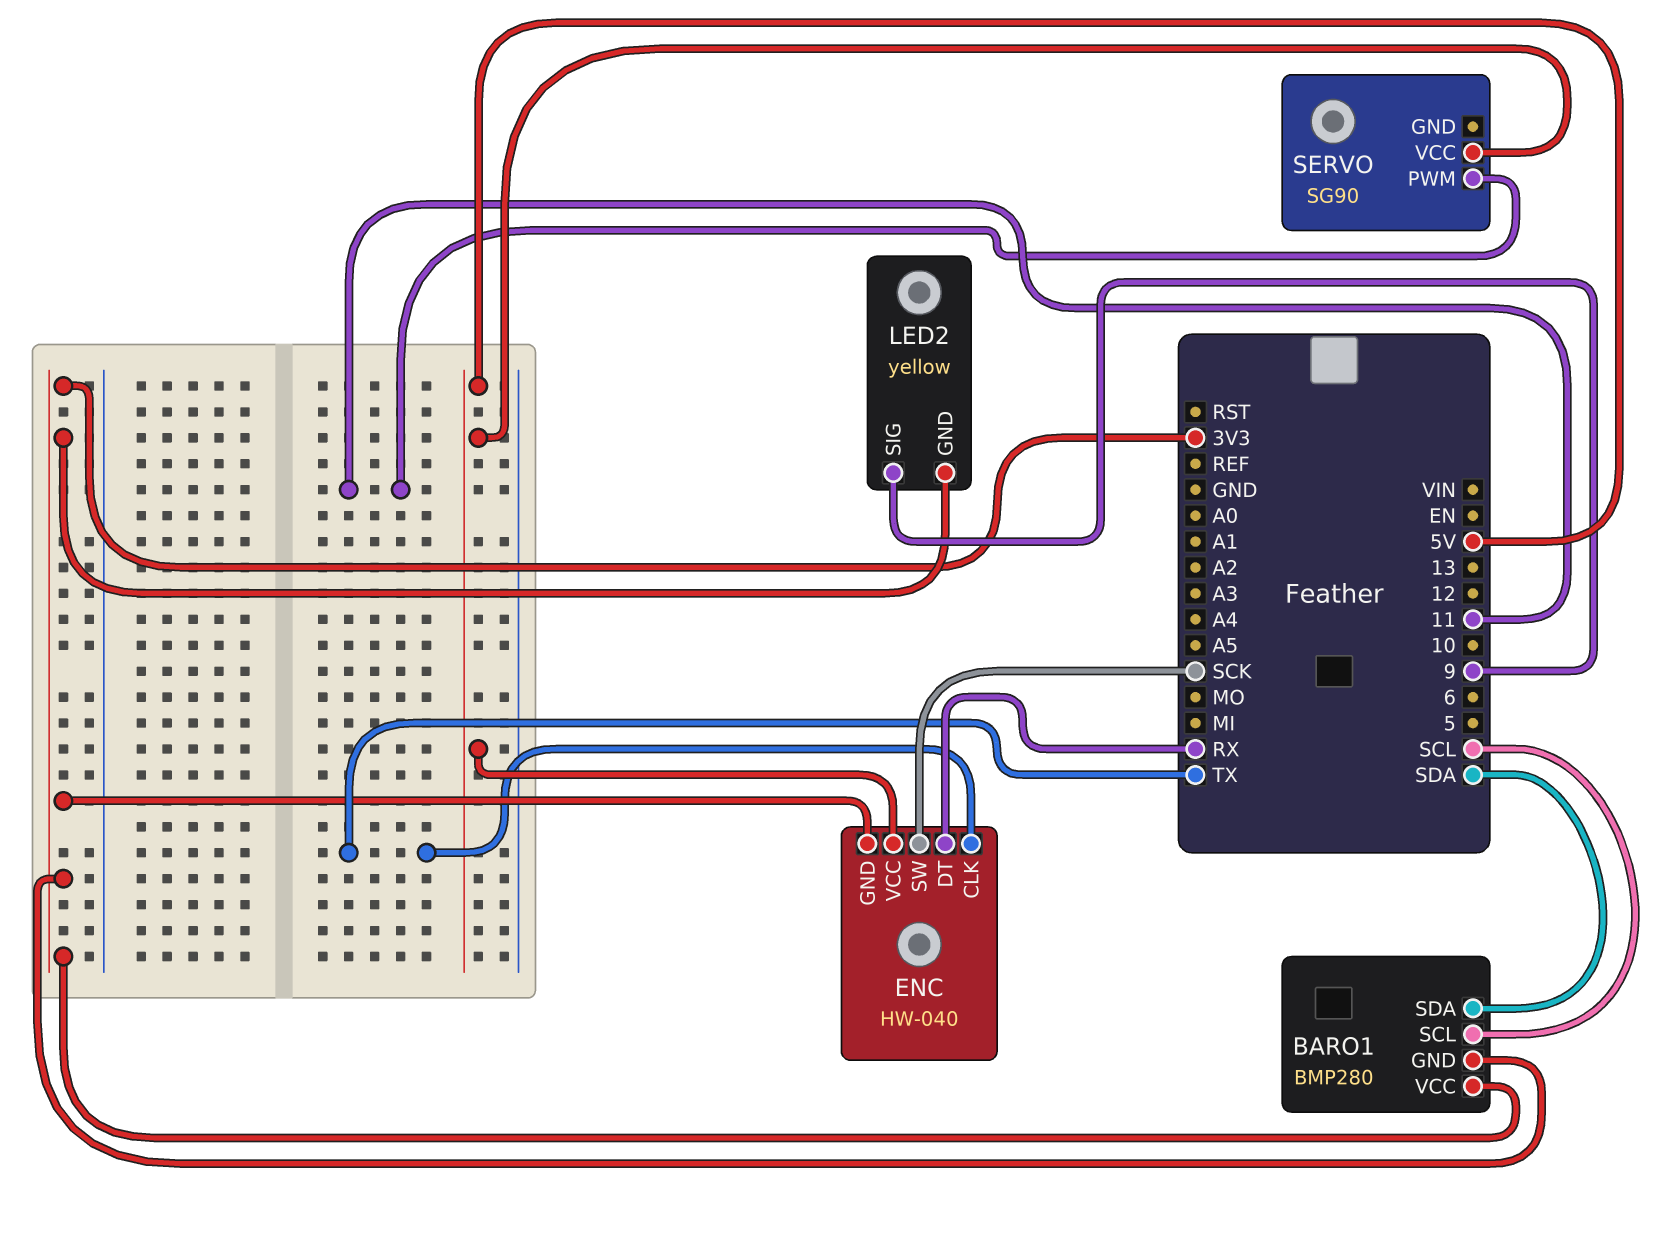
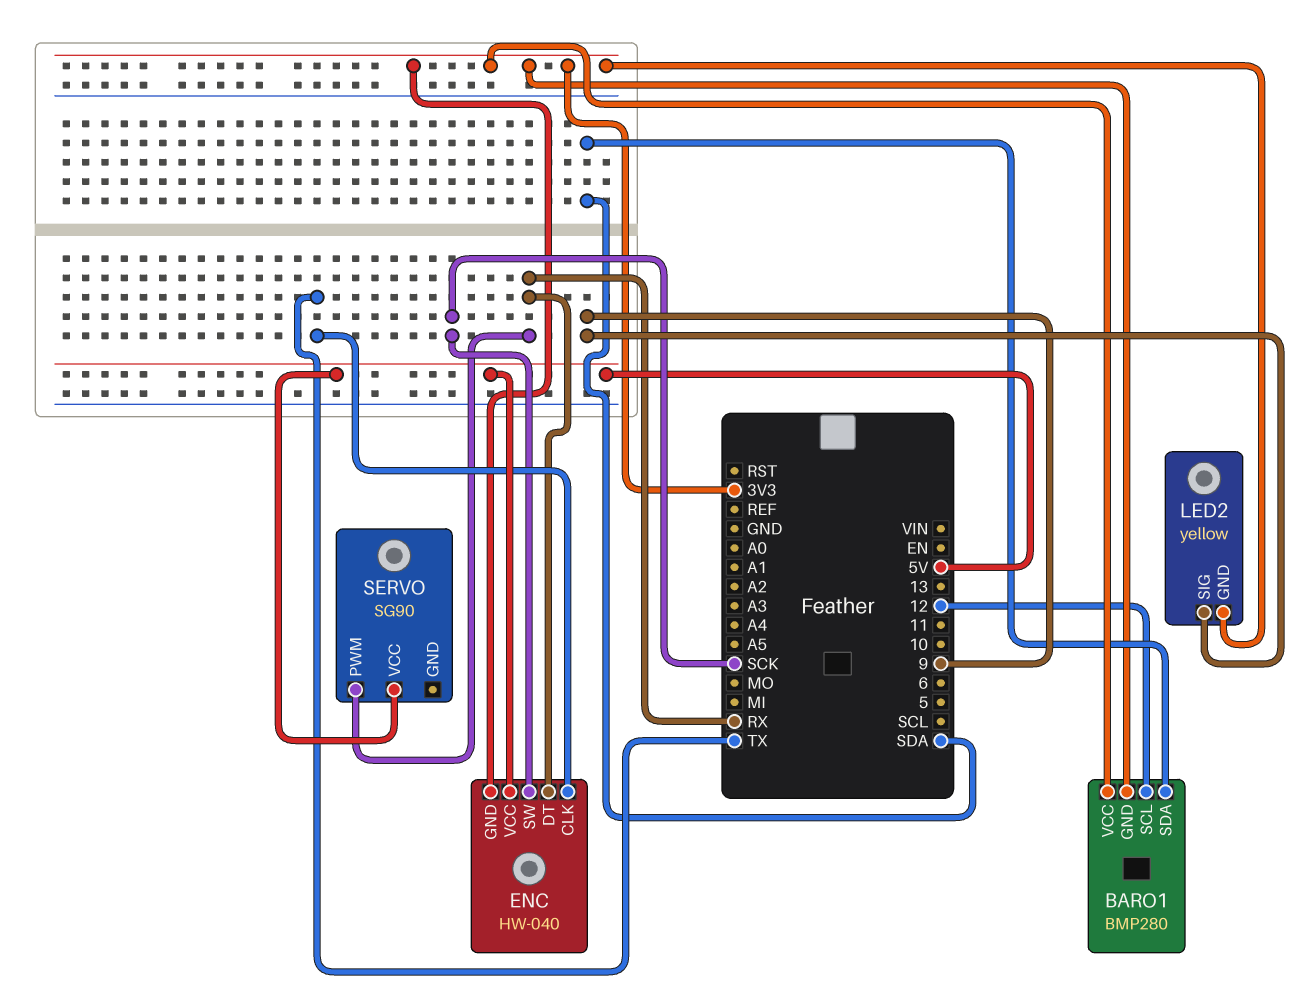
BARO1 pin SCL: SCL -> 12
SERVO pin PWM: 11 -> RX

